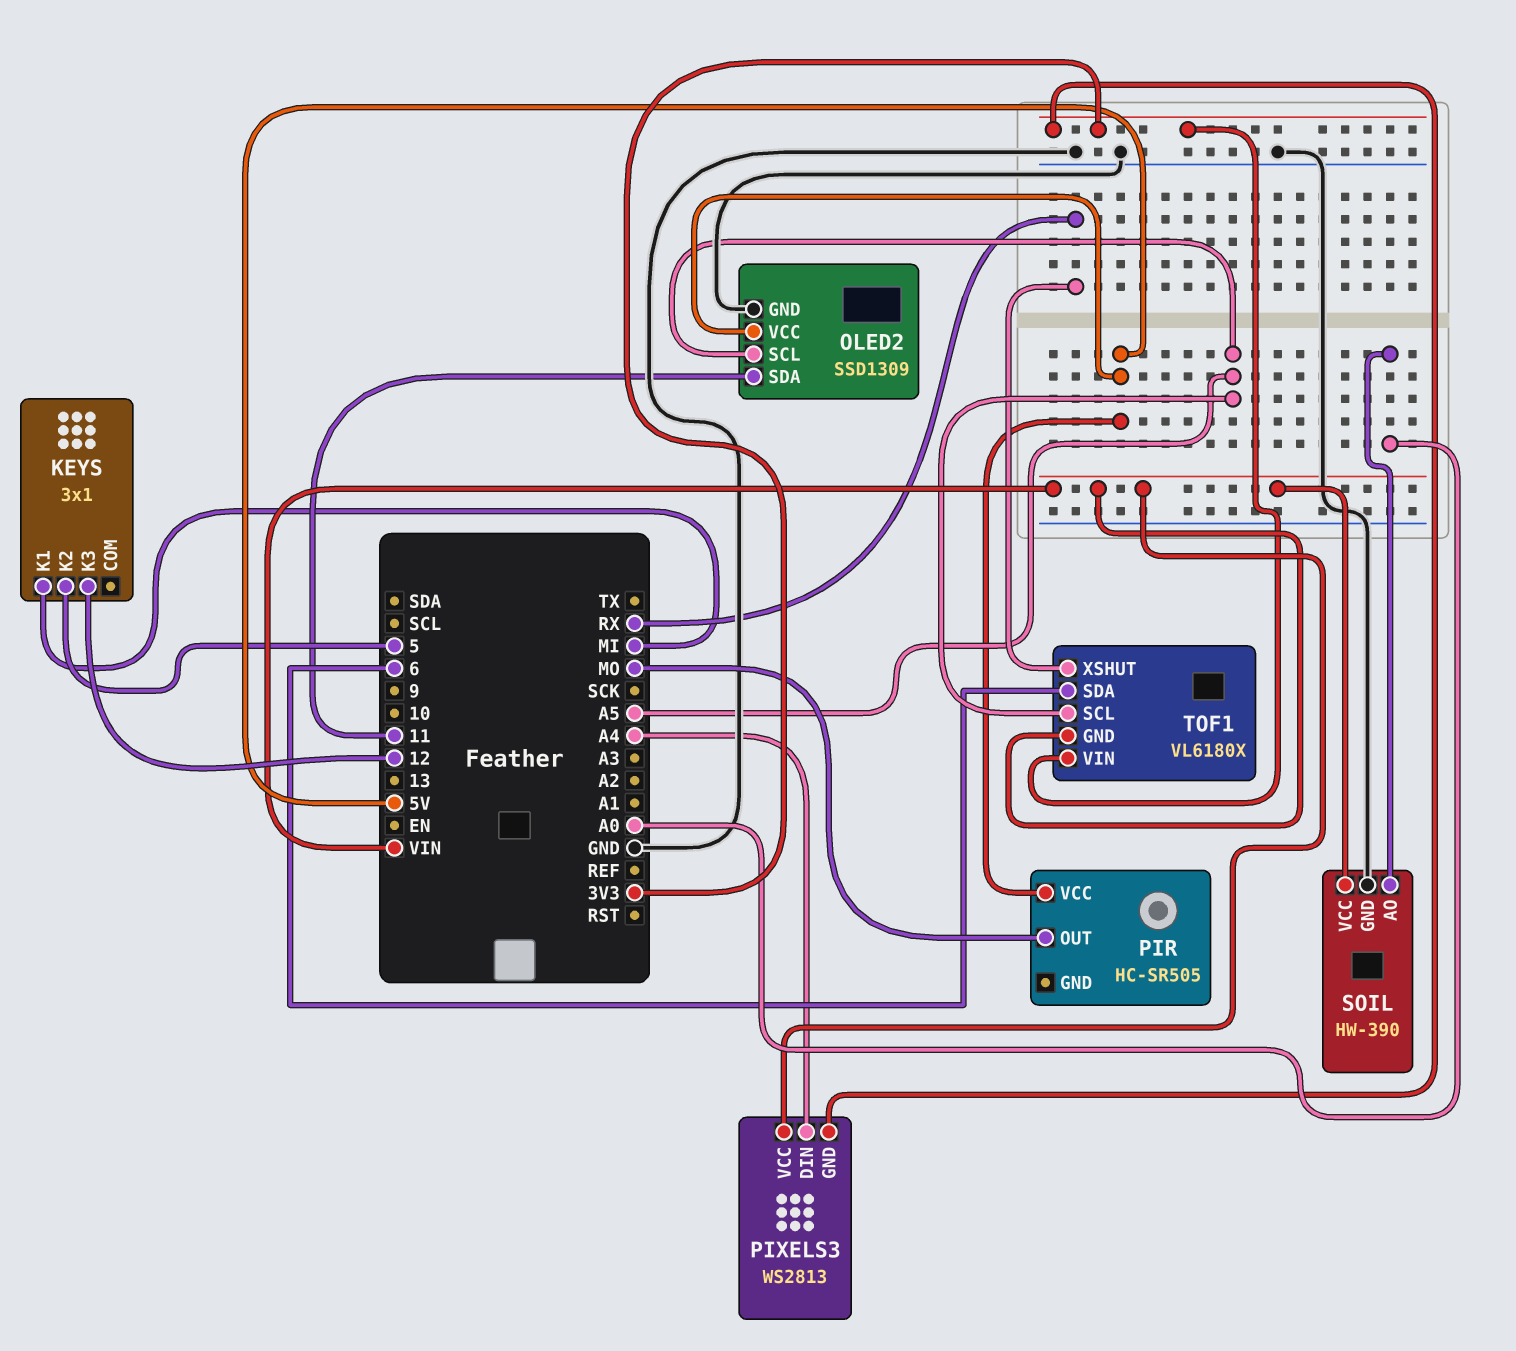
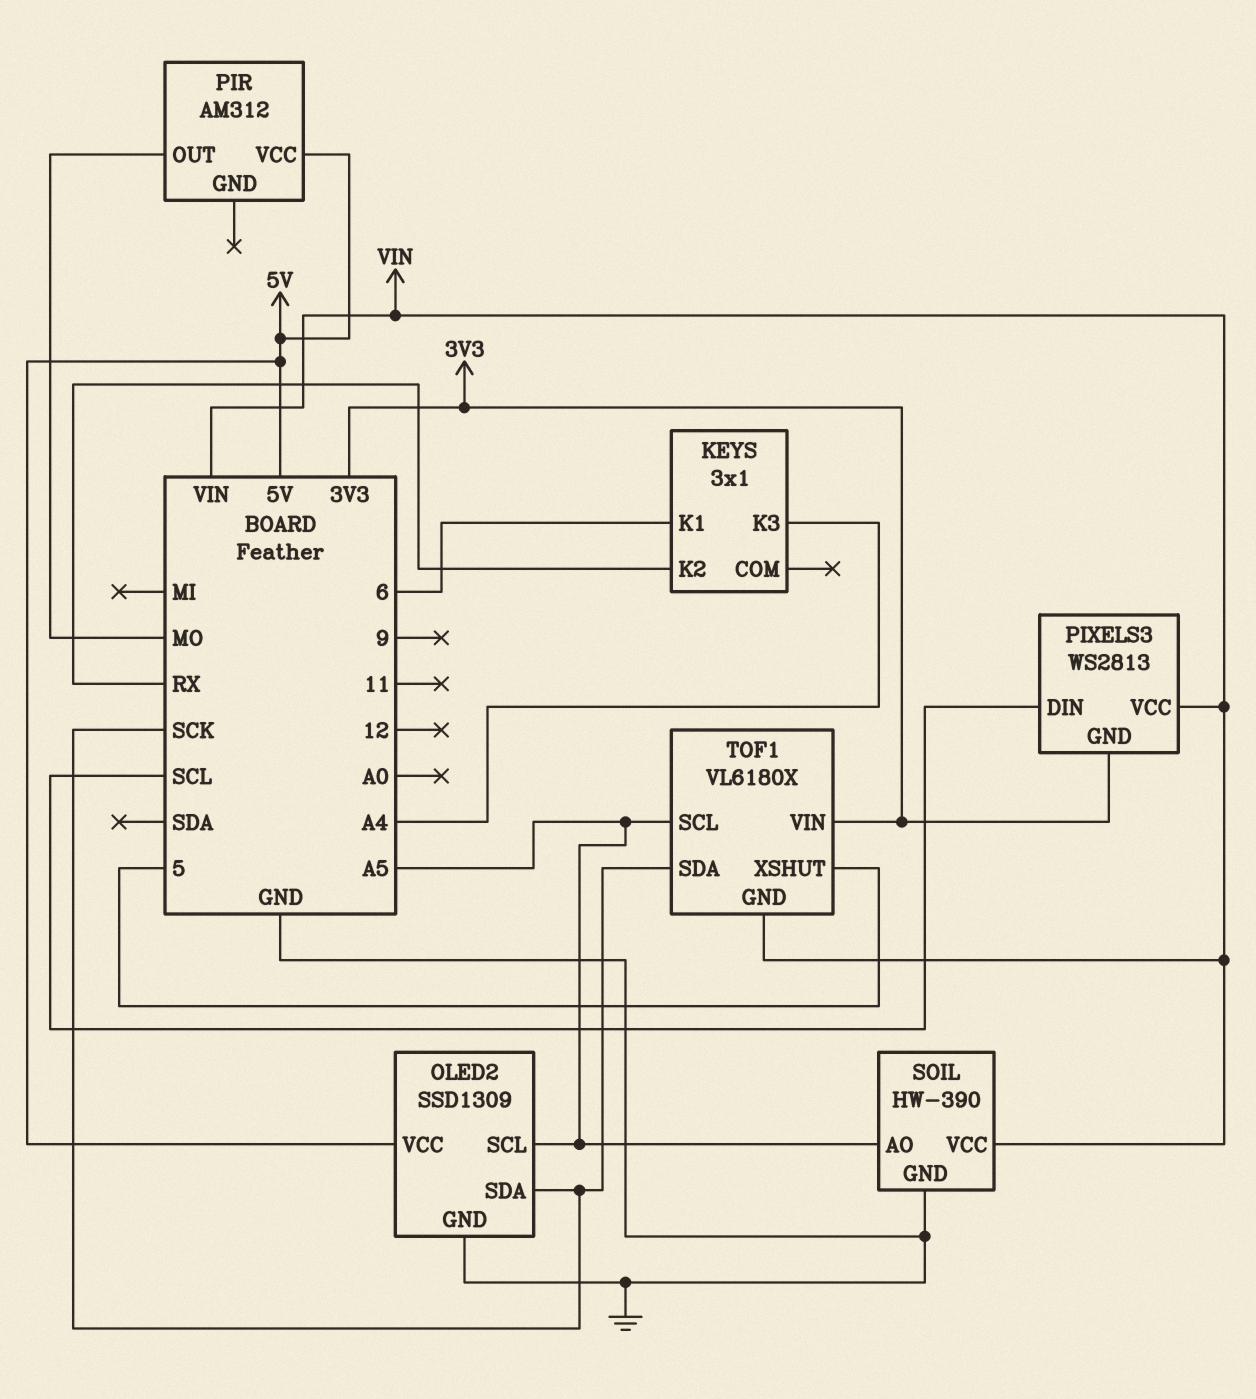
KEYS pin K1: MI -> 6
KEYS pin K2: 5 -> RX
KEYS pin K3: 12 -> A4
OLED2 pin SDA: 11 -> SCK
PIR: HC-SR505 -> AM312
PIXELS3 pin DIN: A4 -> SCL
SOIL pin AO: A0 -> A5
TOF1 pin SDA: 6 -> SCK
TOF1 pin XSHUT: RX -> 5

